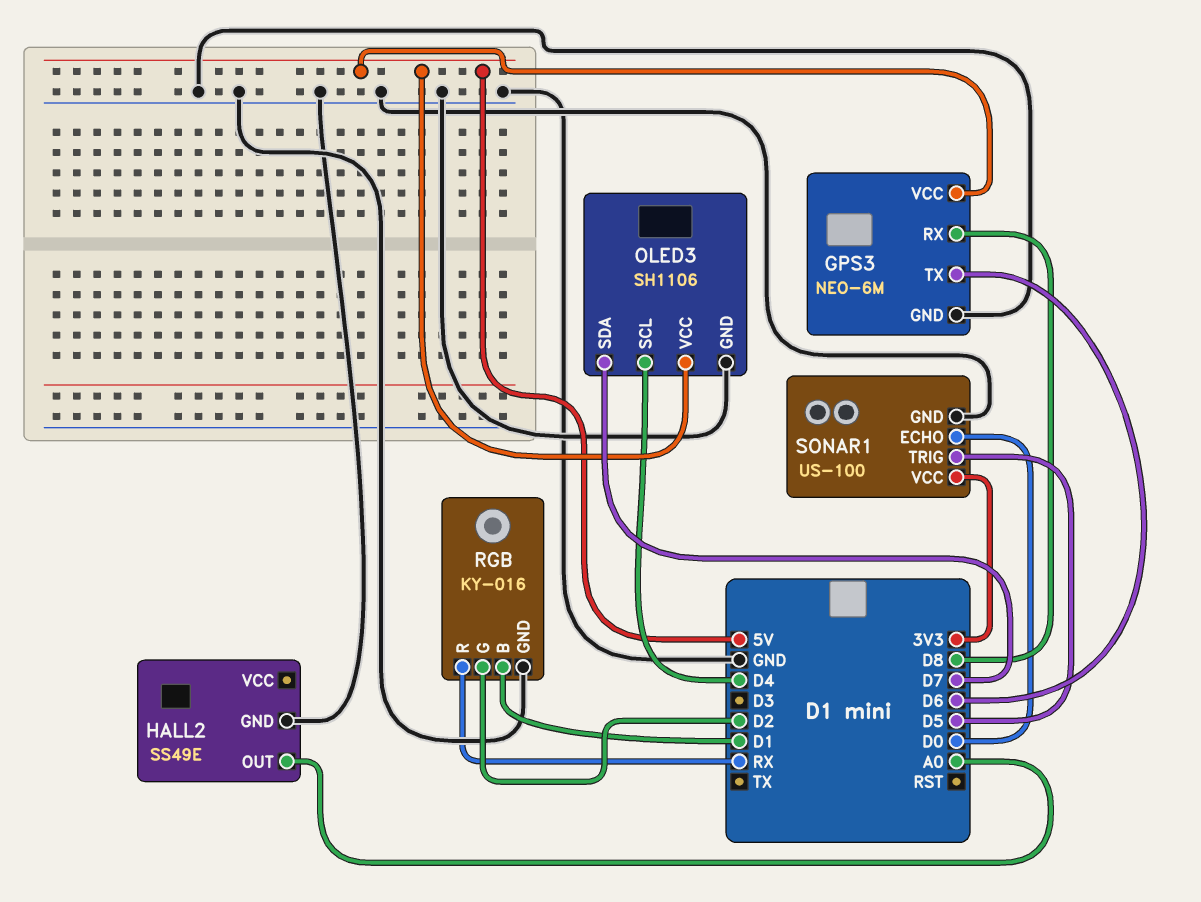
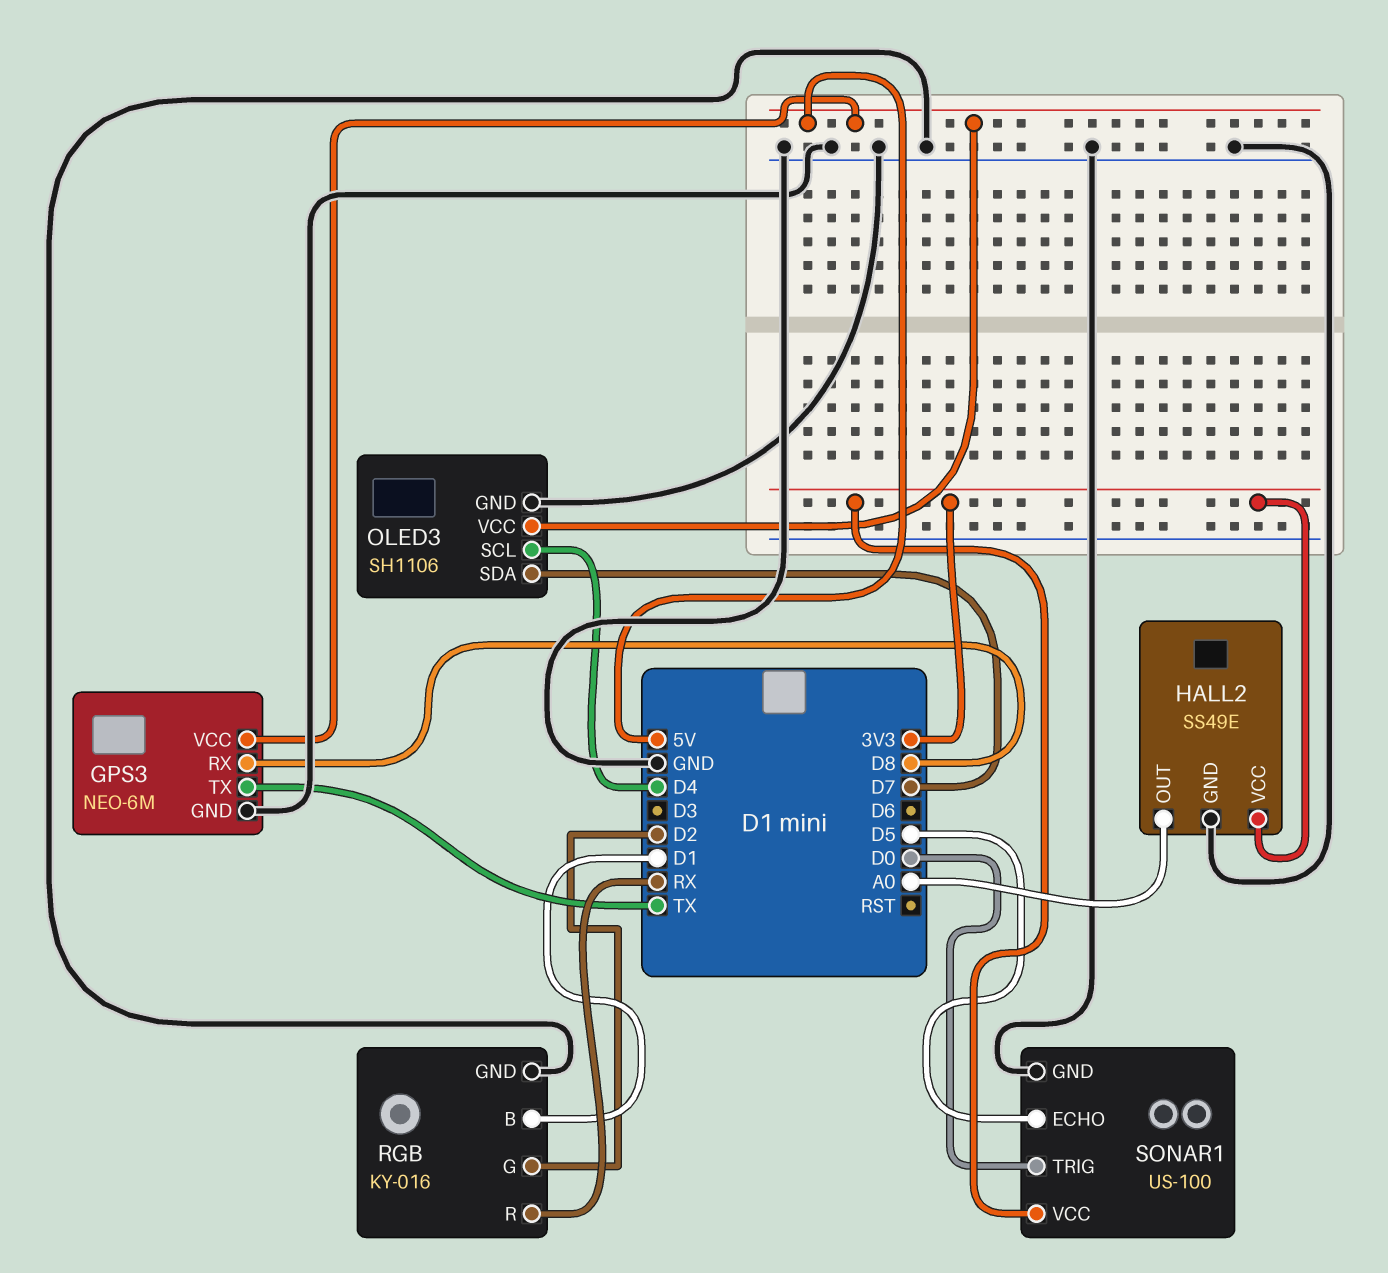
GPS3 pin TX: D6 -> TX
HALL2 pin VCC: none -> 3V3
SONAR1 pin ECHO: D0 -> D5
SONAR1 pin TRIG: D5 -> D0

